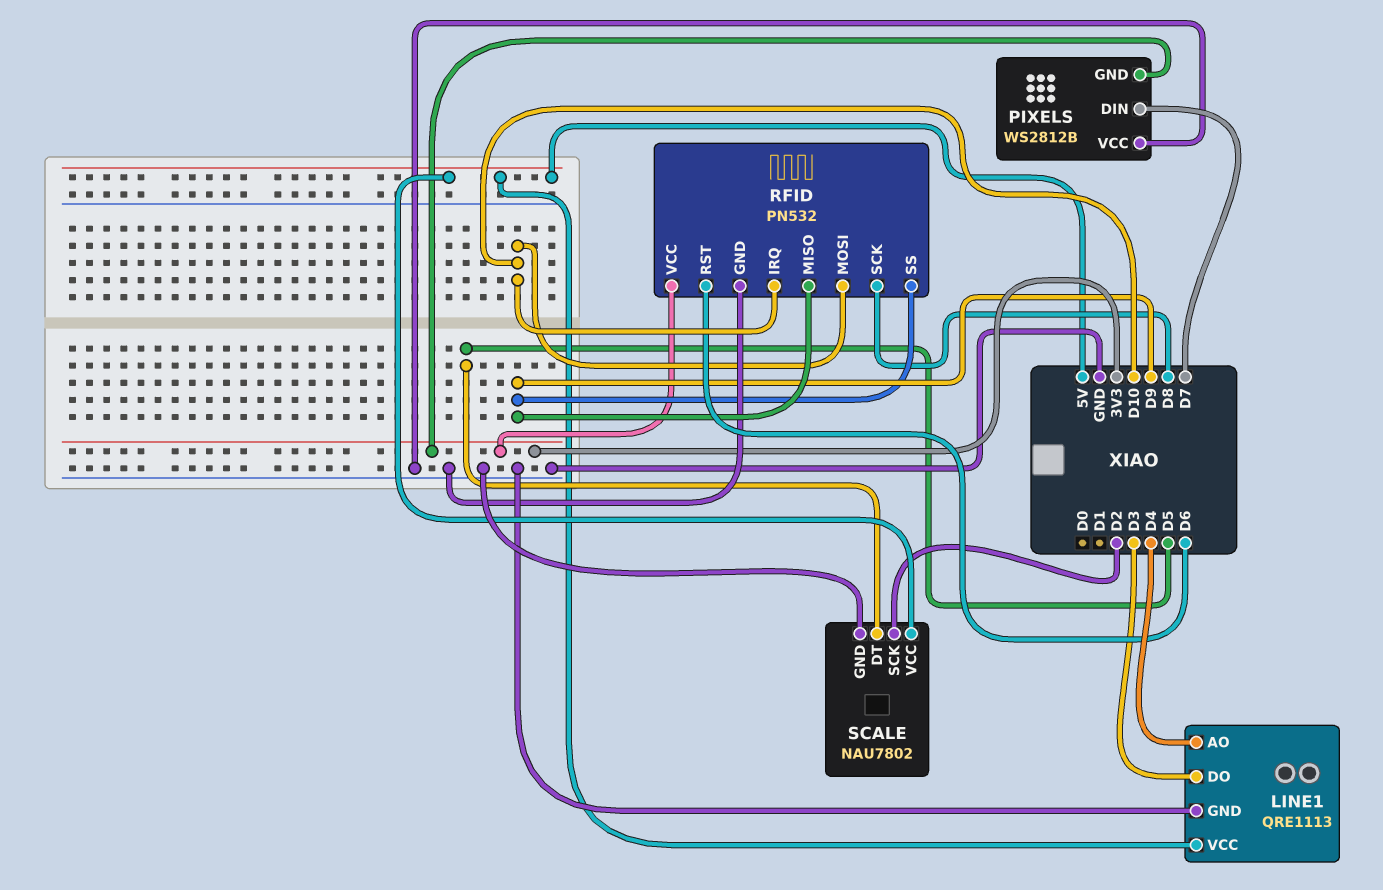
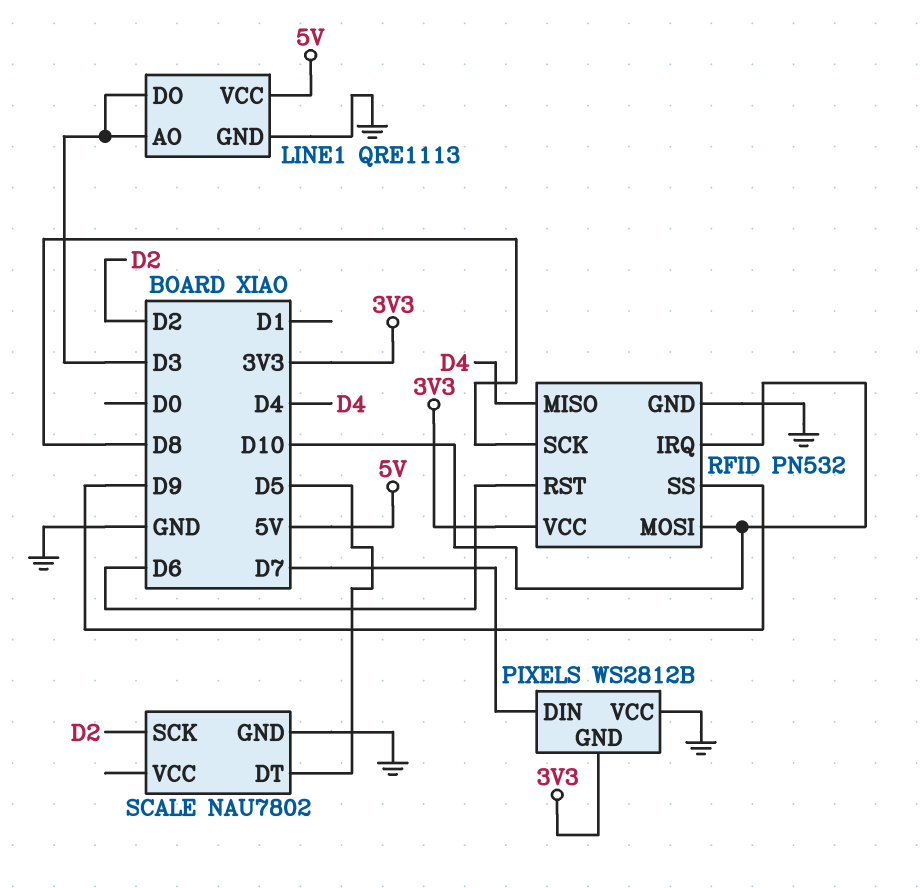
LINE1 pin AO: D4 -> D3
RFID pin MISO: D9 -> D4
SCALE pin VCC: 5V -> none

